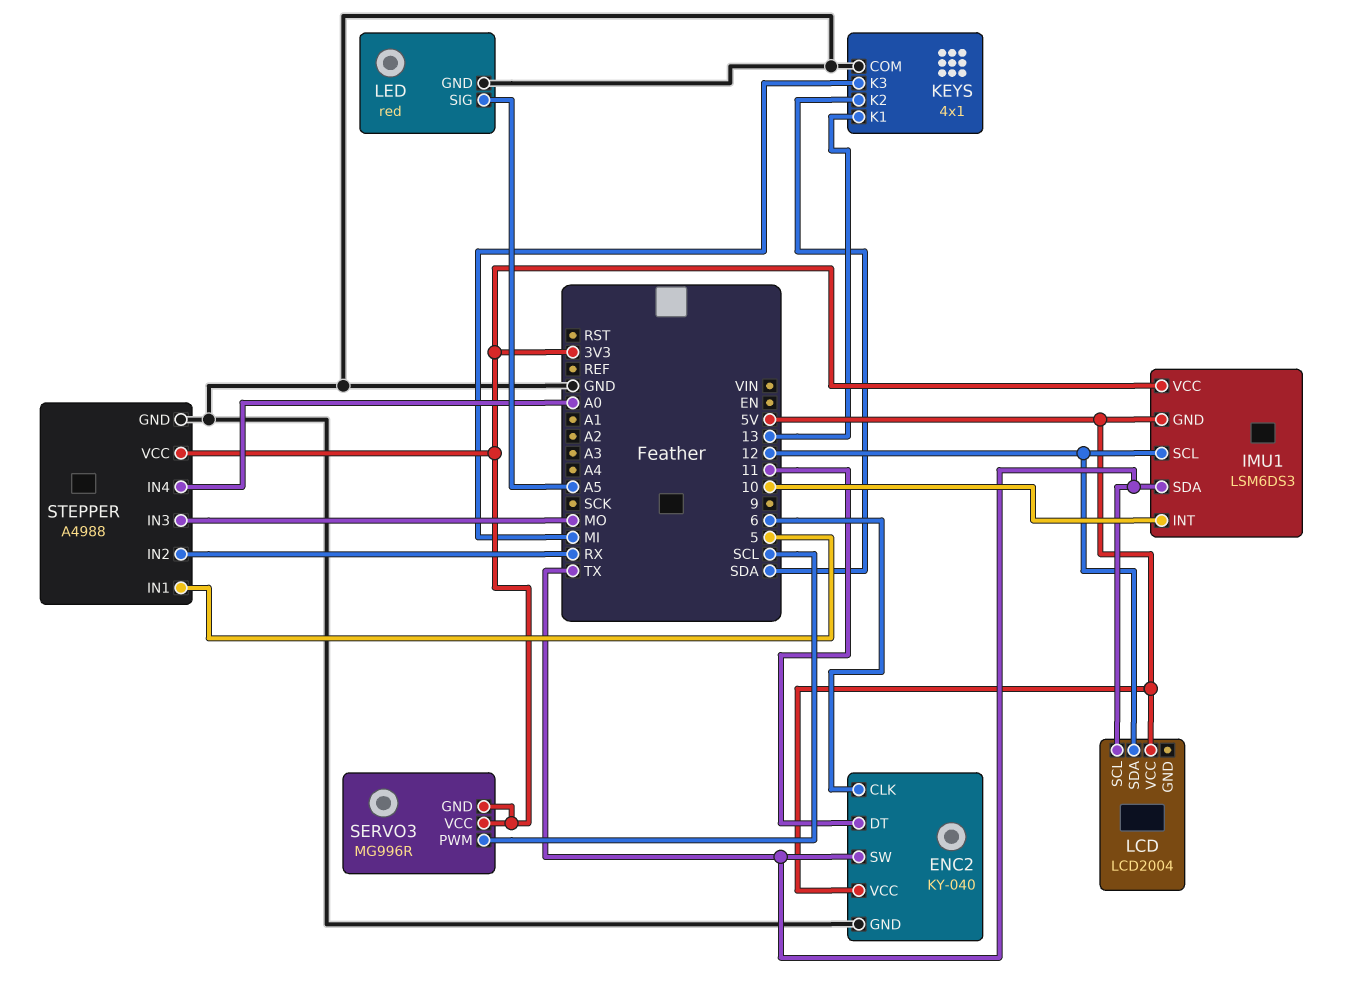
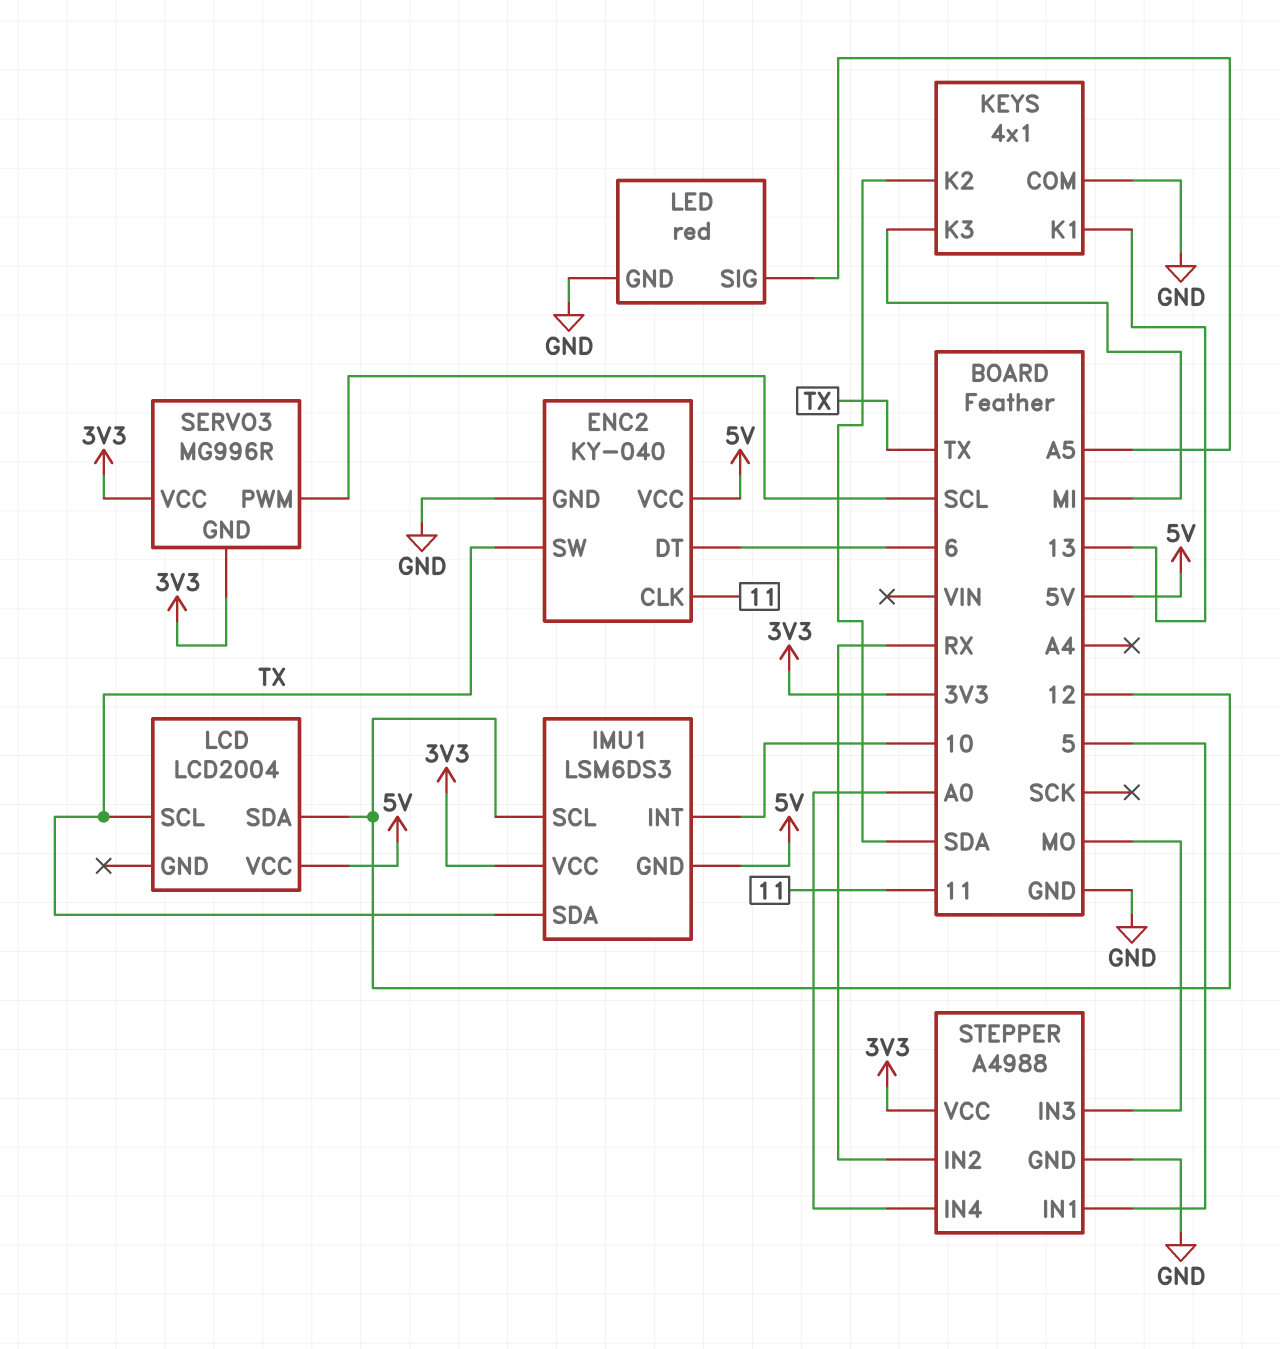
ENC2 pin CLK: 6 -> 11
ENC2 pin DT: 11 -> 6

